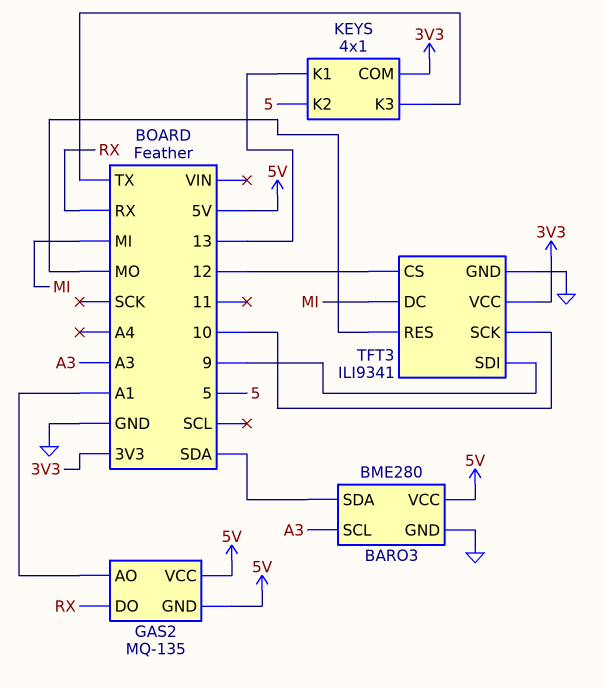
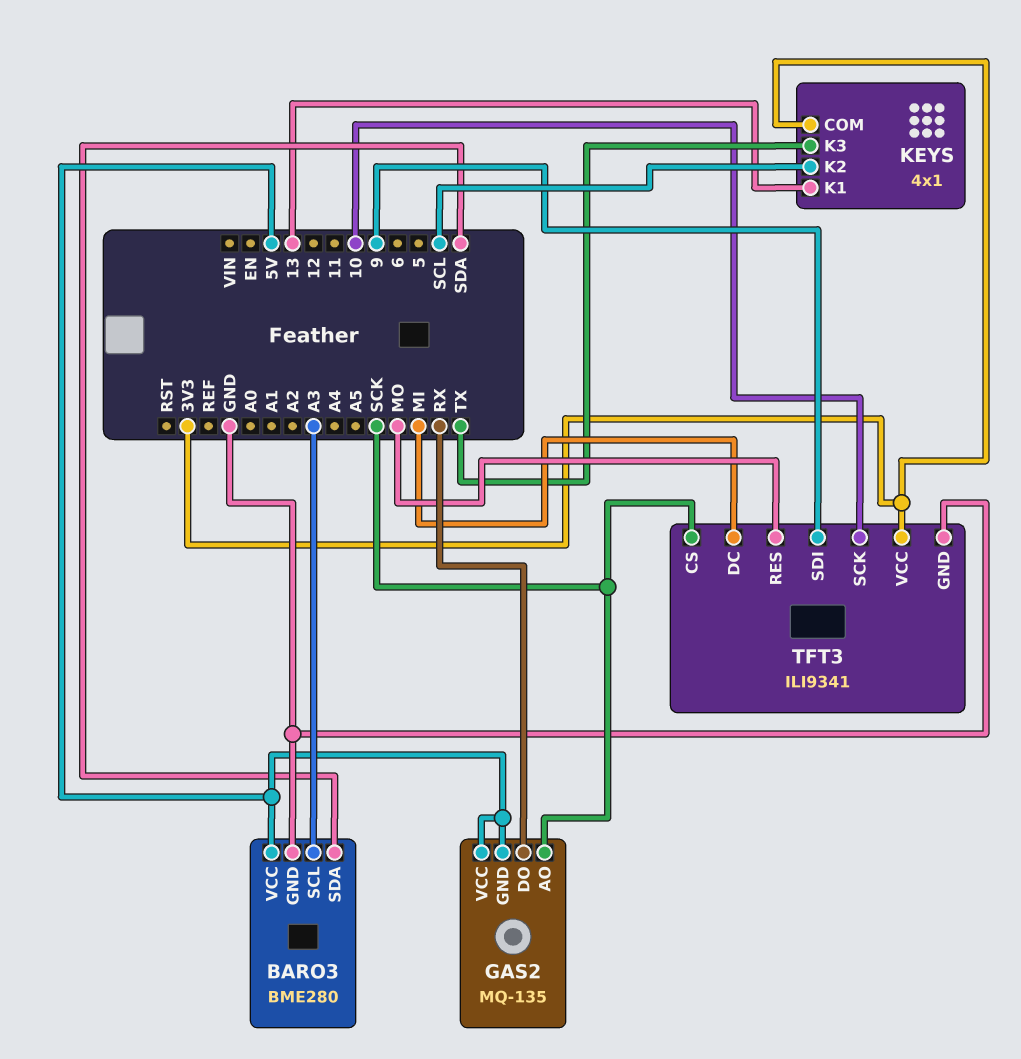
GAS2 pin AO: A1 -> SCK
KEYS pin K2: 5 -> SCL
TFT3 pin CS: 12 -> SCK

